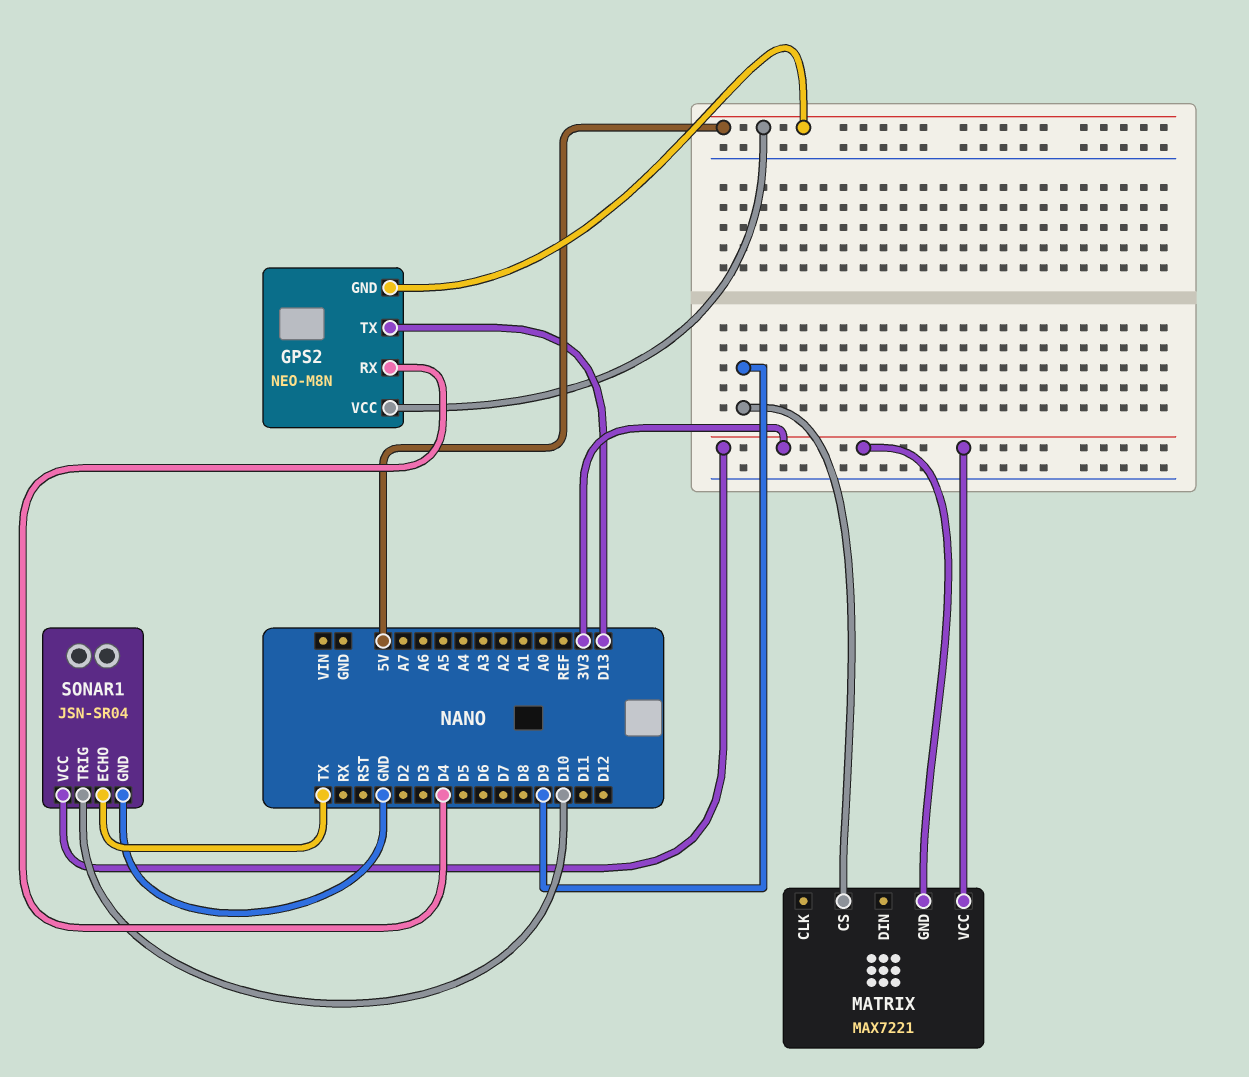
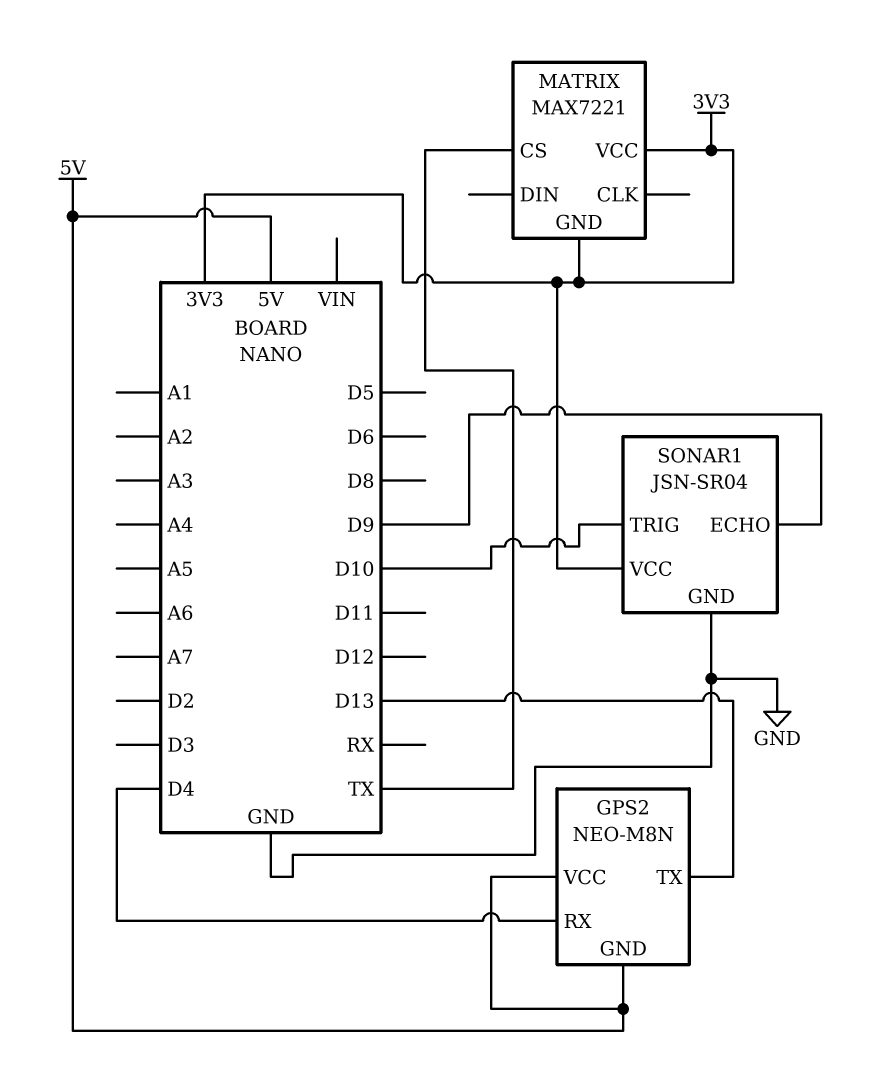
MATRIX pin CS: D9 -> TX
SONAR1 pin ECHO: TX -> D9

